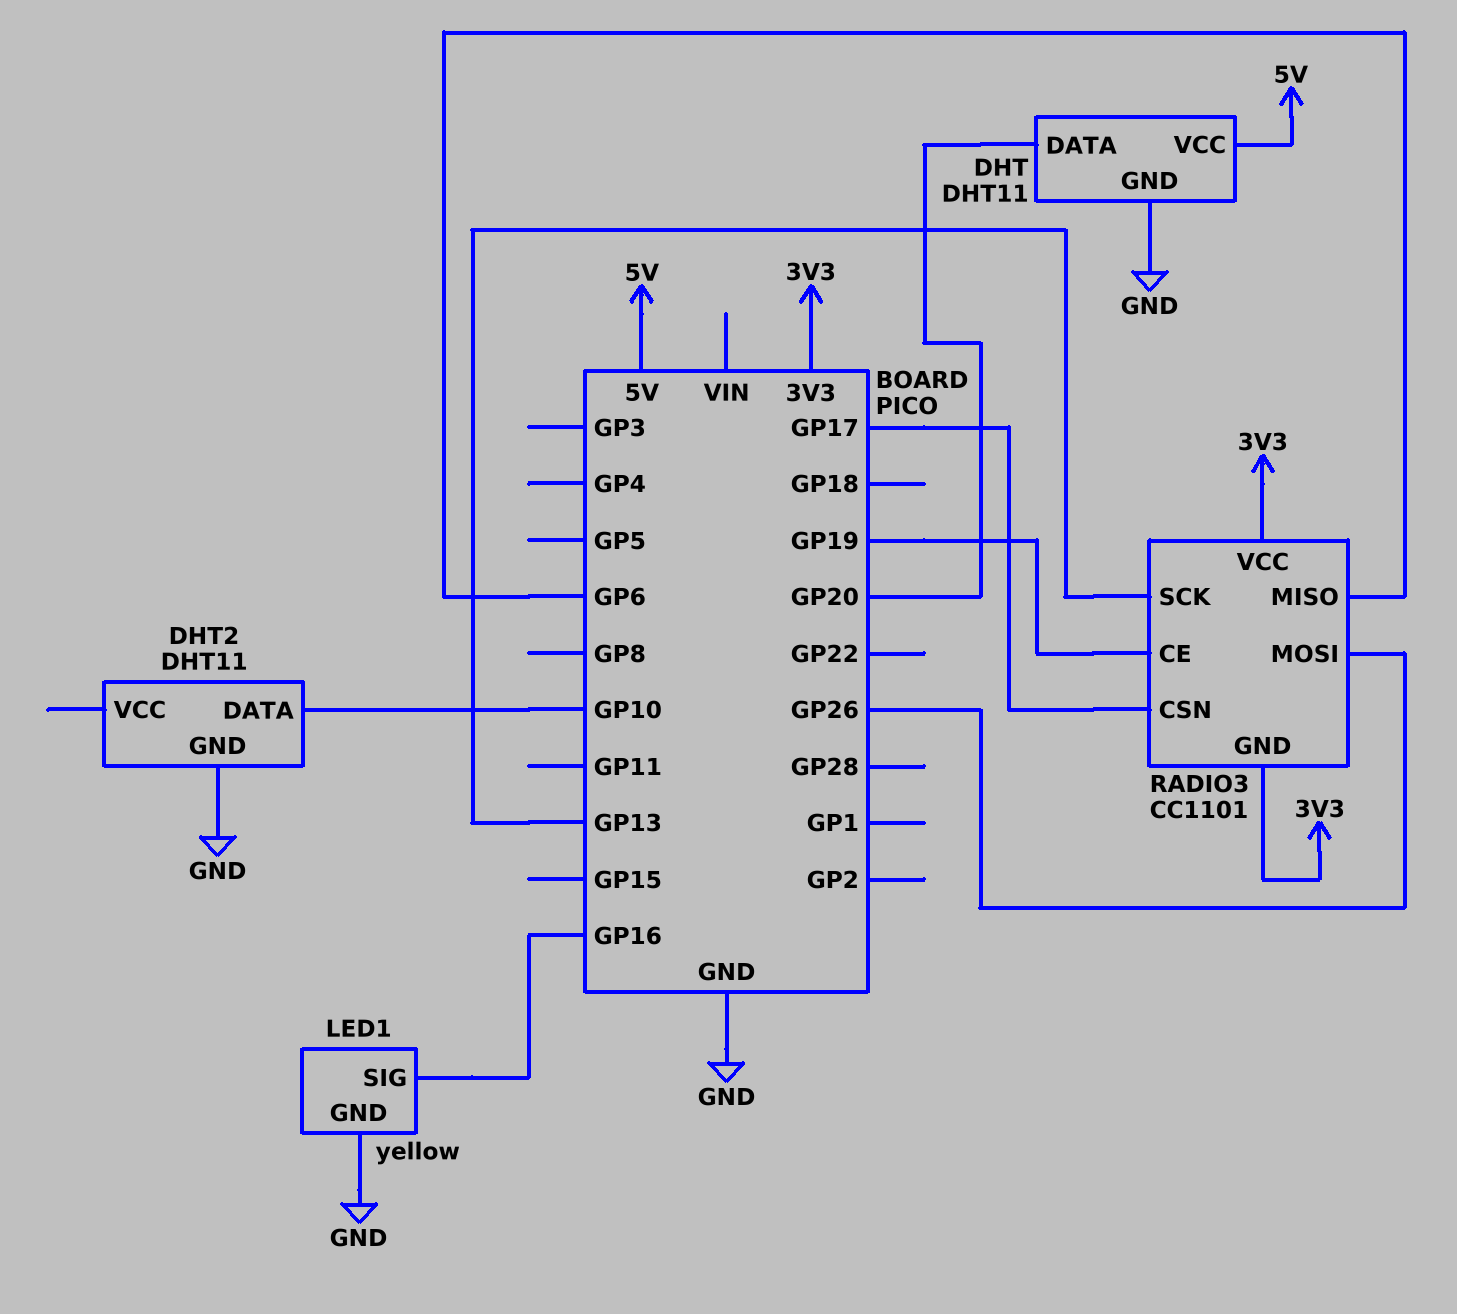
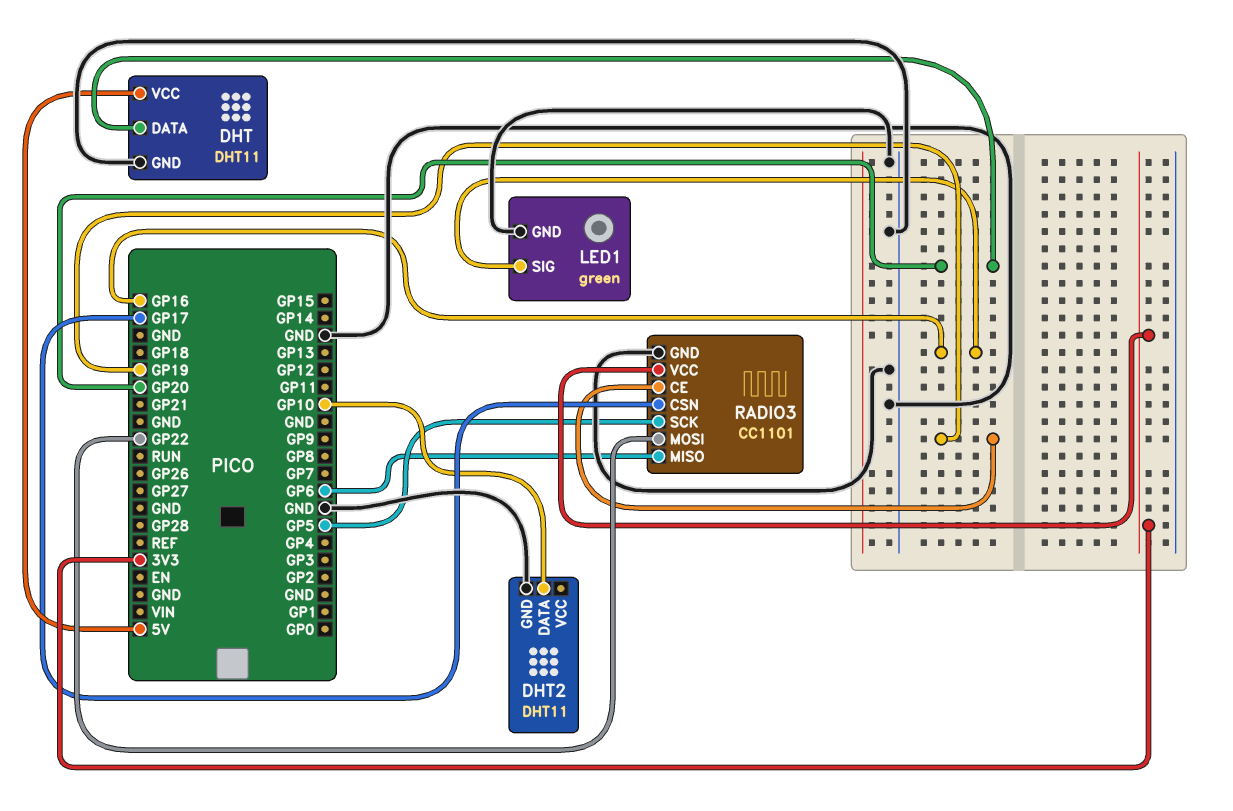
LED1: yellow -> green
RADIO3 pin GND: 3V3 -> GND
RADIO3 pin MOSI: GP26 -> GP22
RADIO3 pin SCK: GP13 -> GP5

